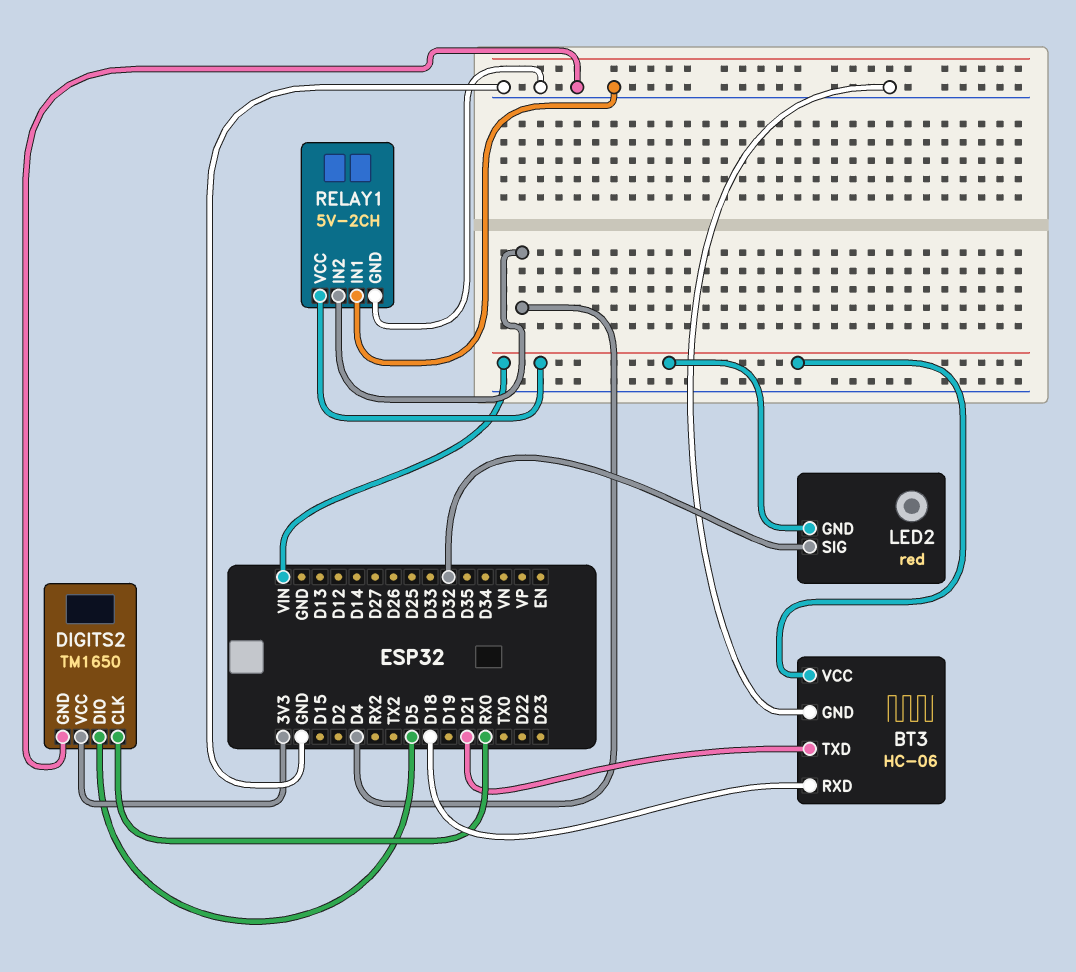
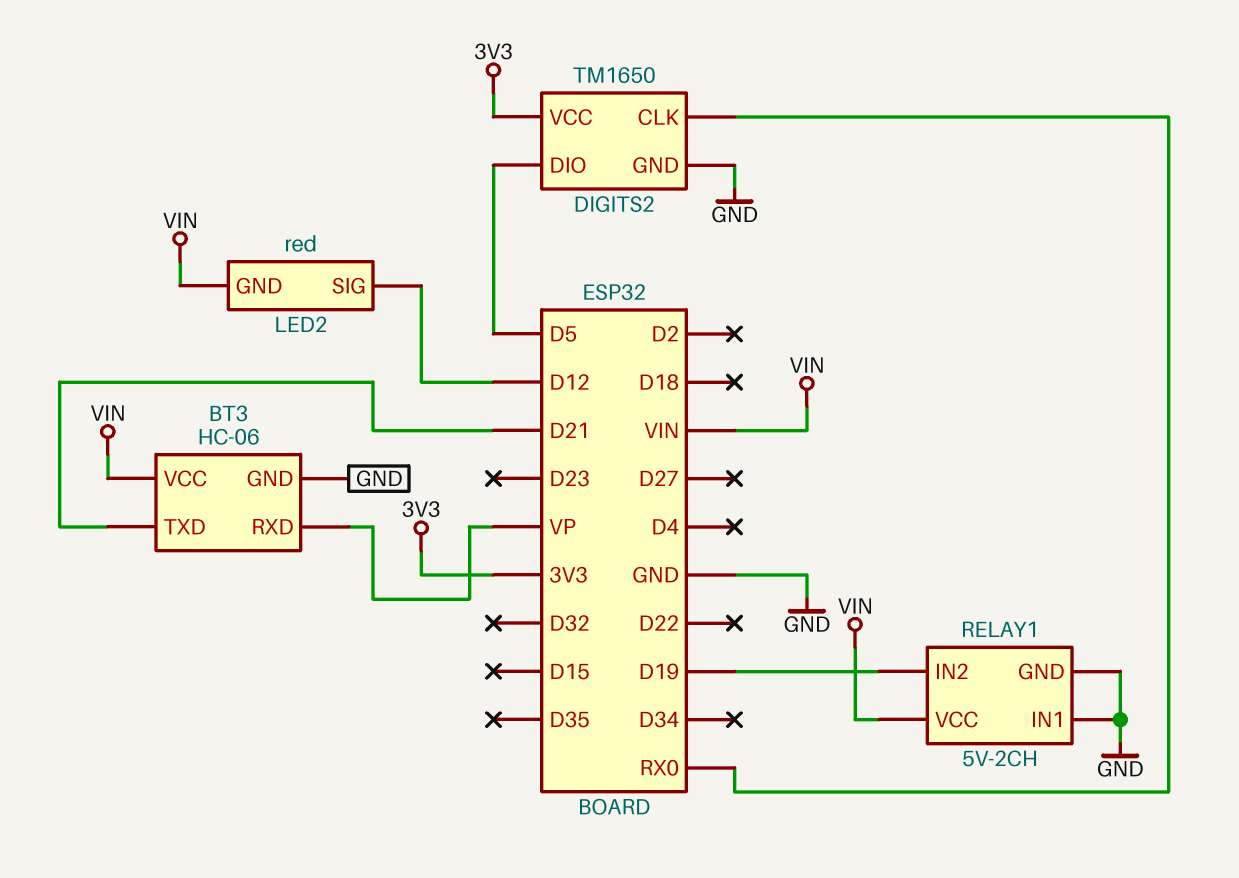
BT3 pin RXD: D18 -> VP
LED2 pin SIG: D32 -> D12
RELAY1 pin IN2: D4 -> D19

